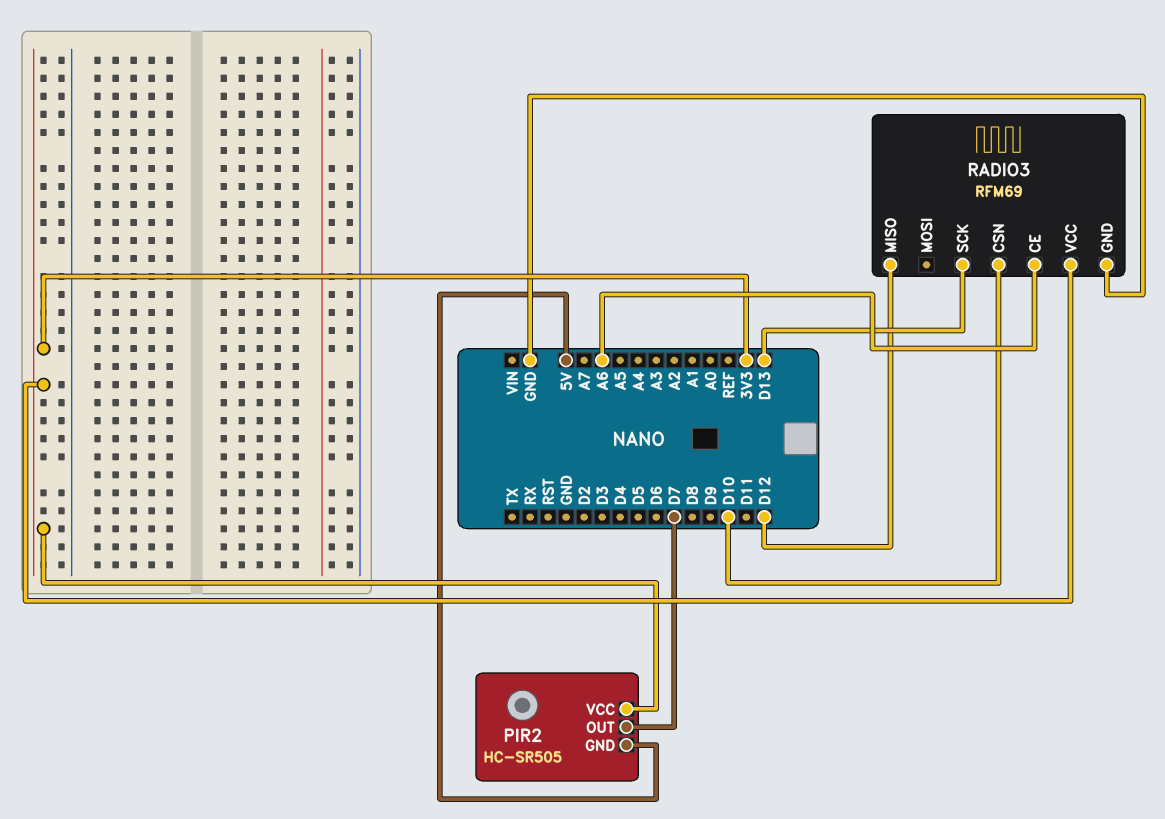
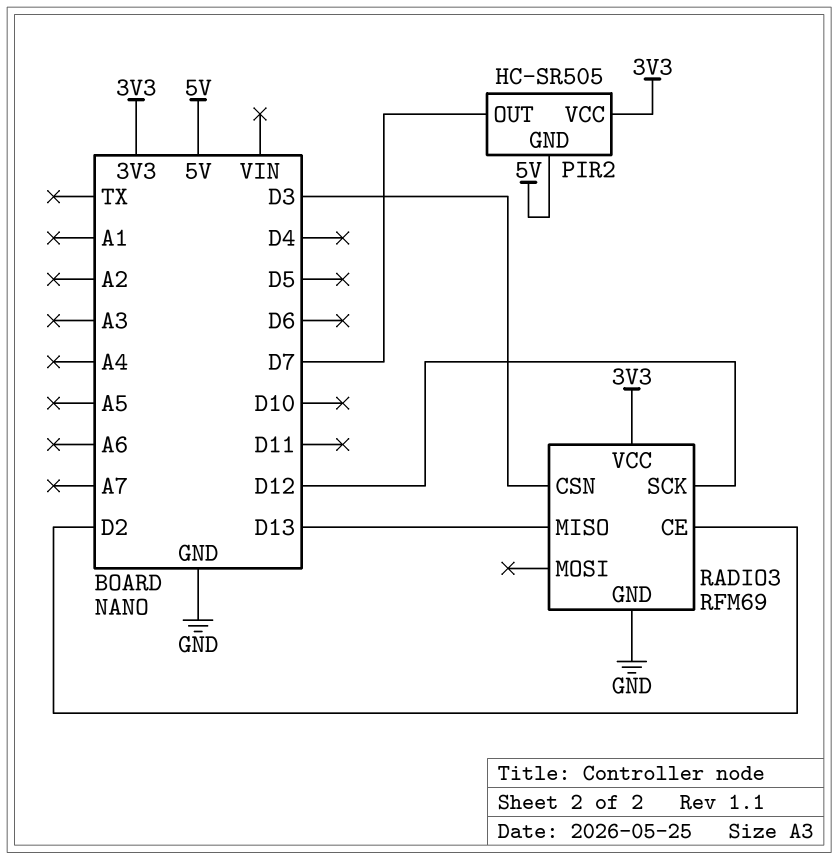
RADIO3 pin CE: A6 -> D2
RADIO3 pin CSN: D10 -> D3
RADIO3 pin MISO: D12 -> D13
RADIO3 pin SCK: D13 -> D12

